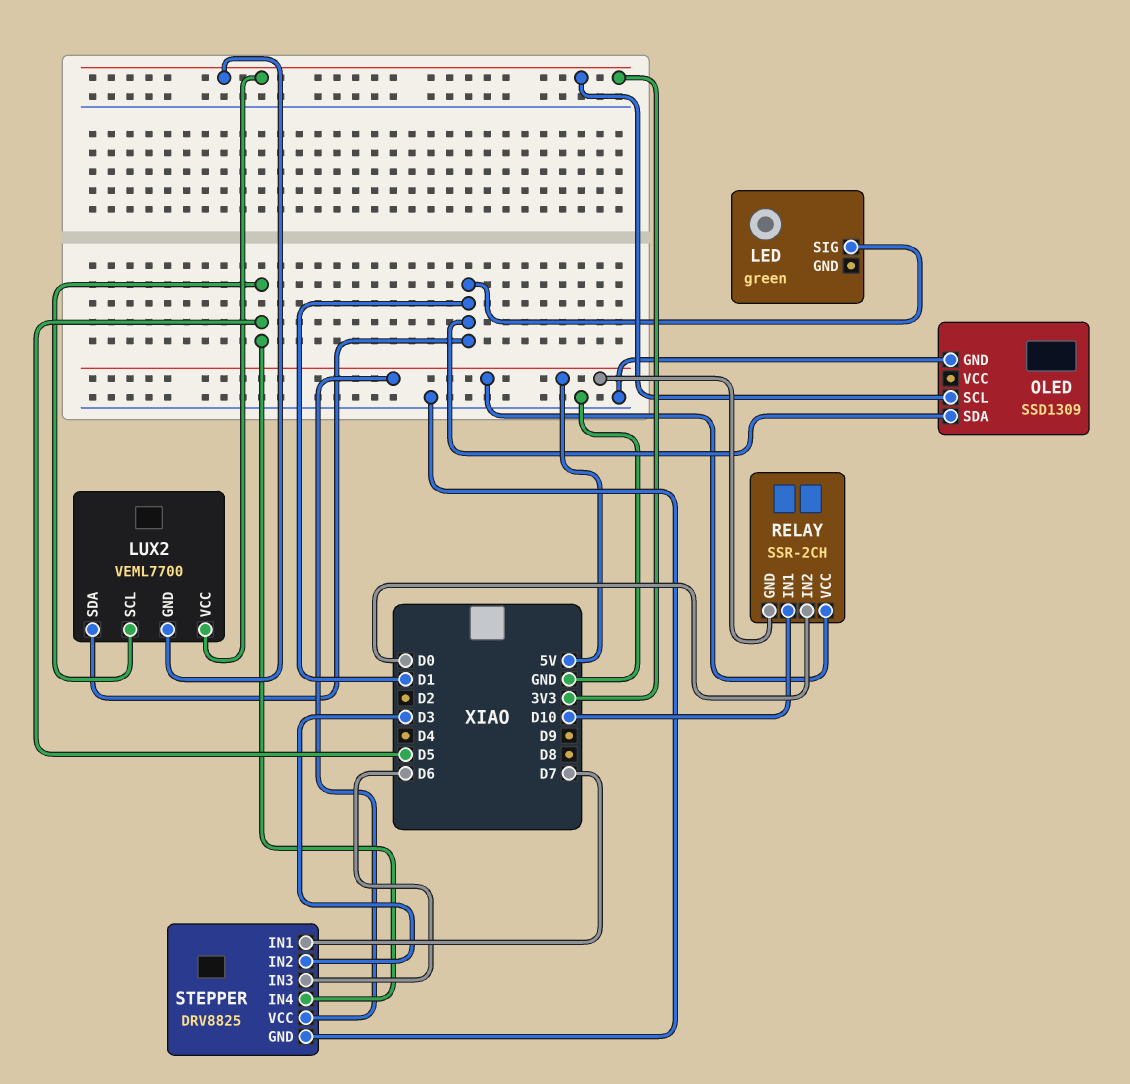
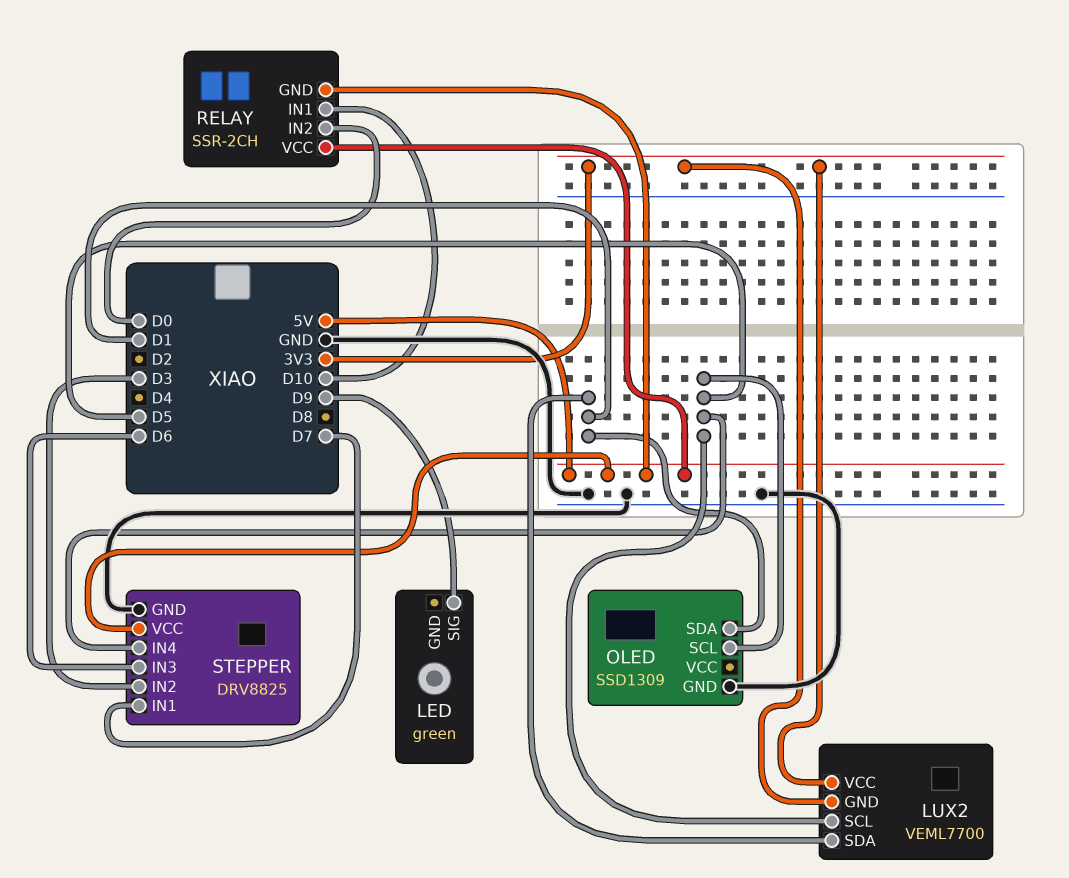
LED pin SIG: D1 -> D9
OLED pin SCL: 3V3 -> D5

